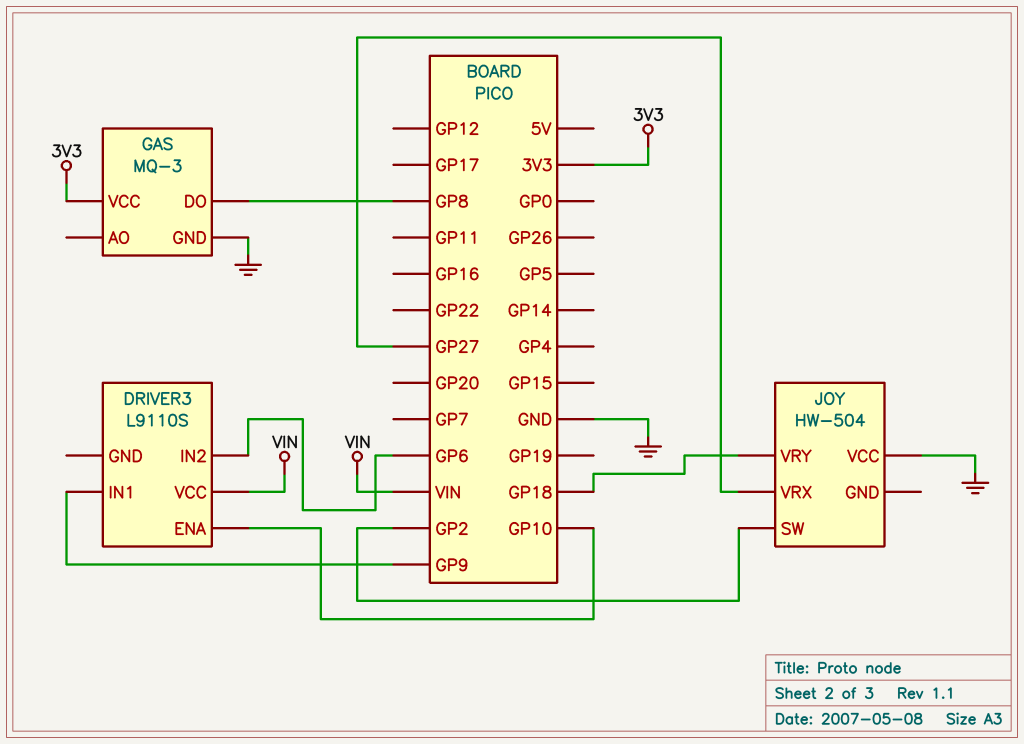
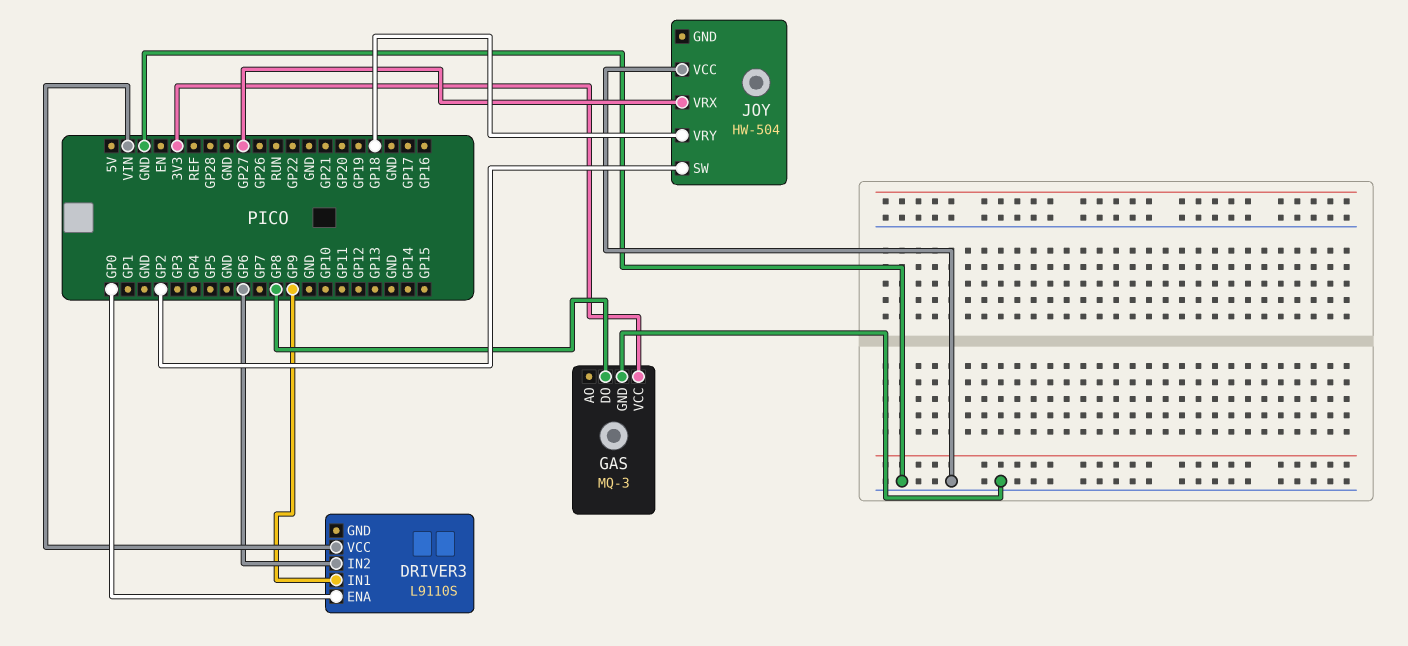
DRIVER3 pin ENA: GP10 -> GP0

